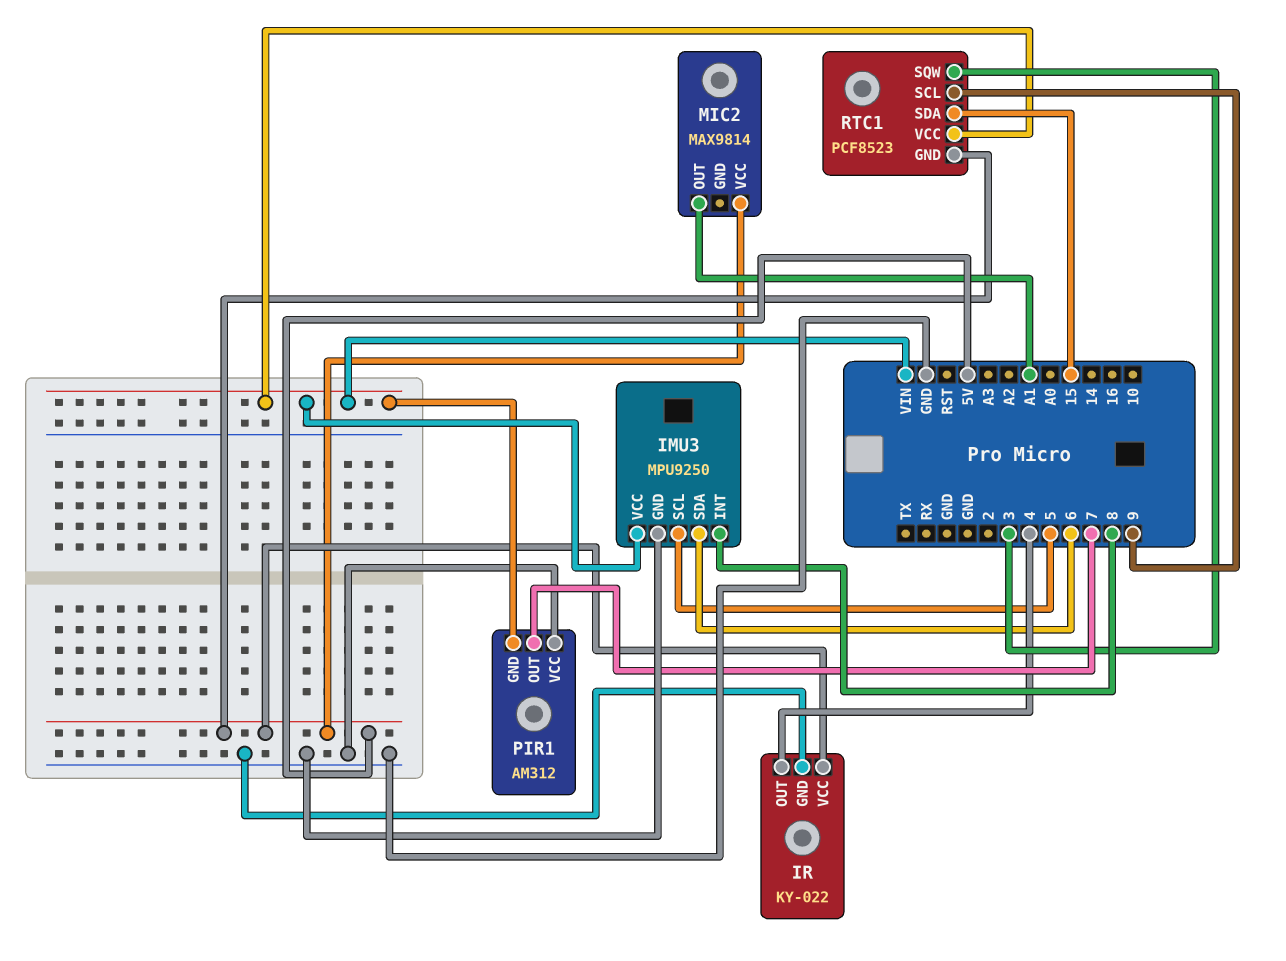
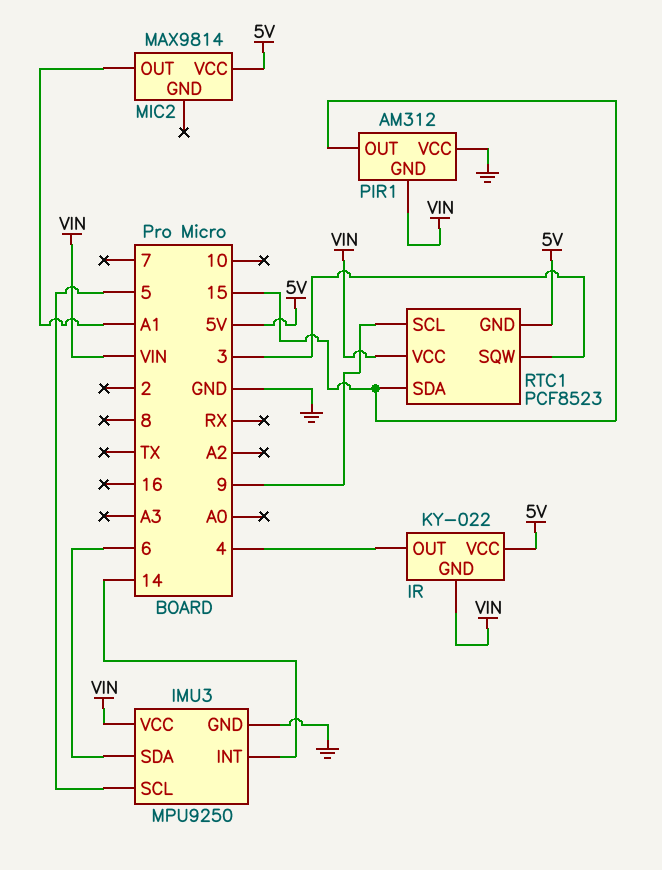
IMU3 pin INT: 8 -> 14
IR pin GND: GND -> VIN
PIR1 pin OUT: 7 -> 15

